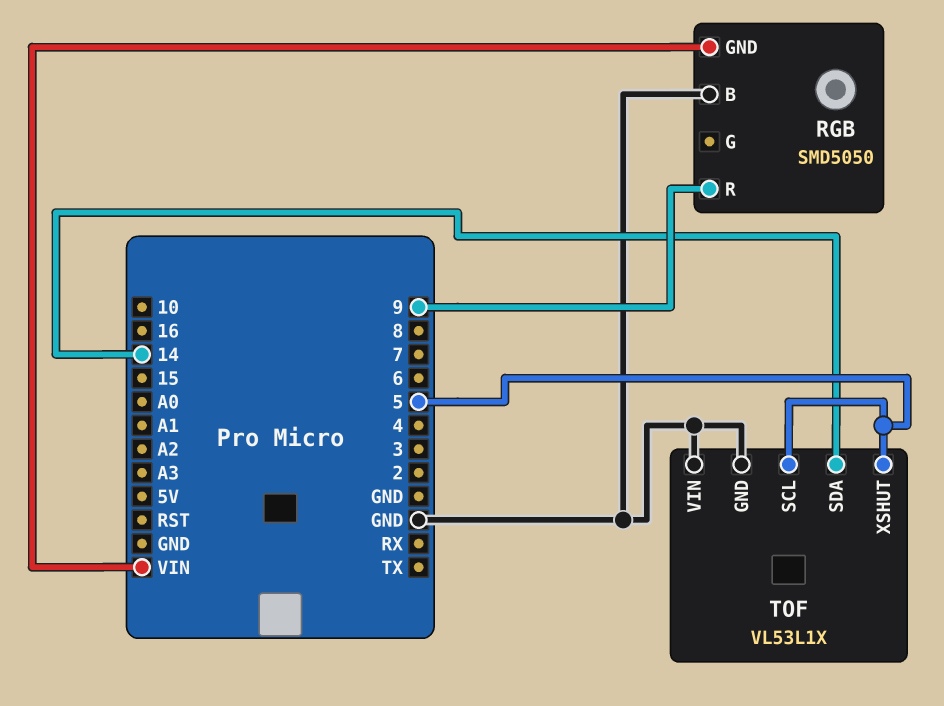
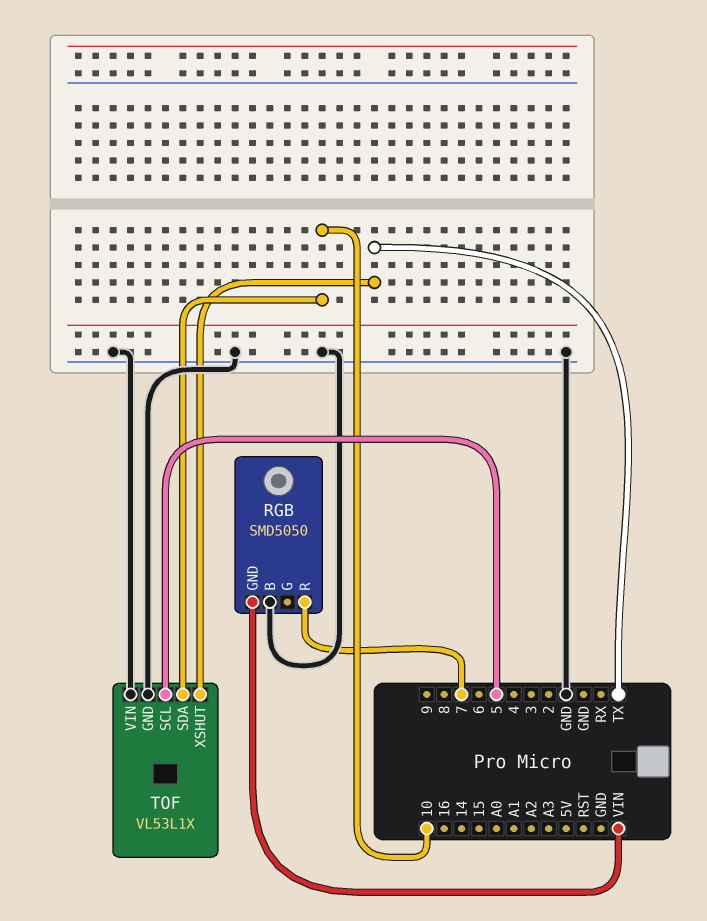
RGB pin R: 9 -> 7
TOF pin SDA: 14 -> 10
TOF pin XSHUT: 5 -> TX

